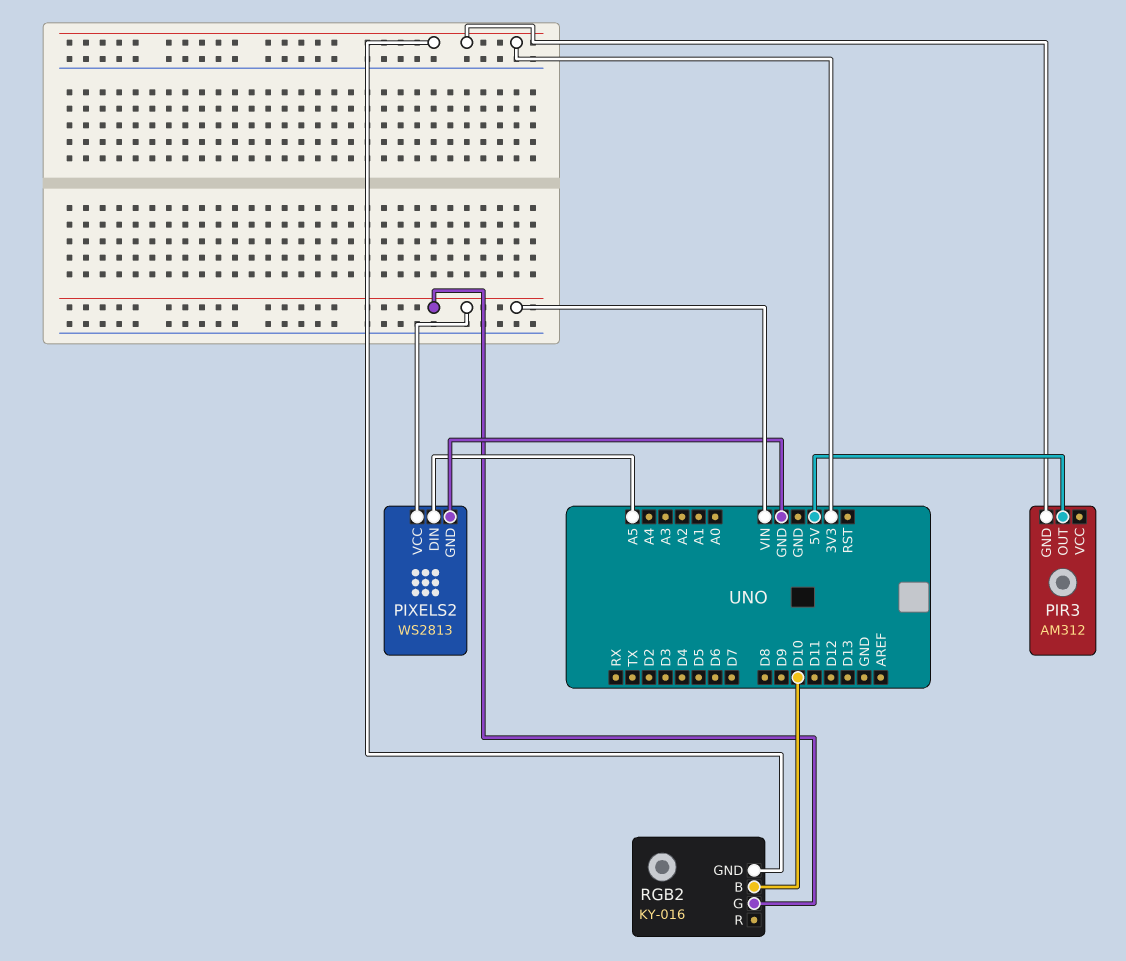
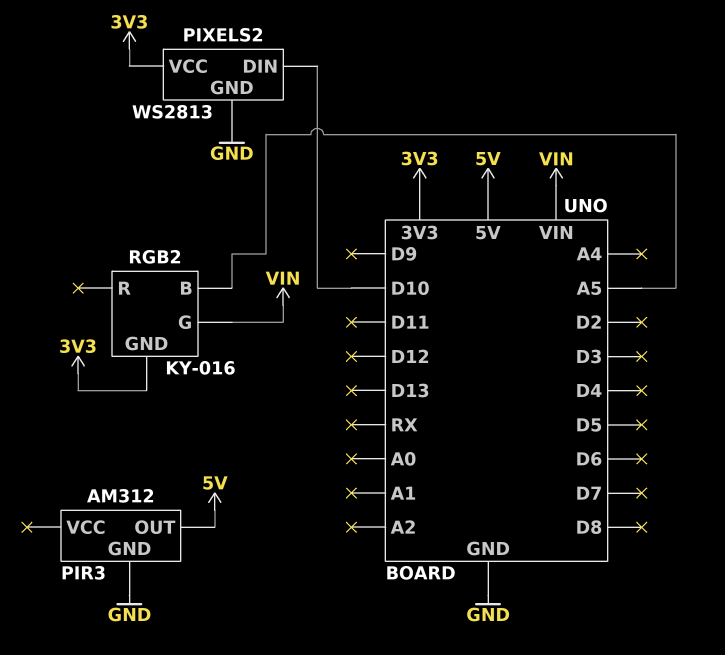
PIR3 pin GND: 3V3 -> GND
PIXELS2 pin DIN: A5 -> D10
PIXELS2 pin VCC: VIN -> 3V3
RGB2 pin B: D10 -> A5

